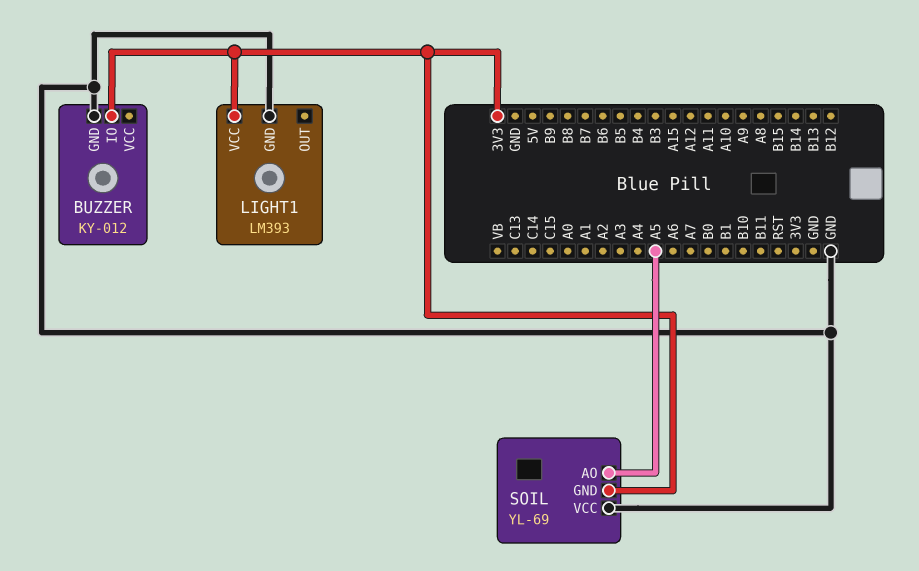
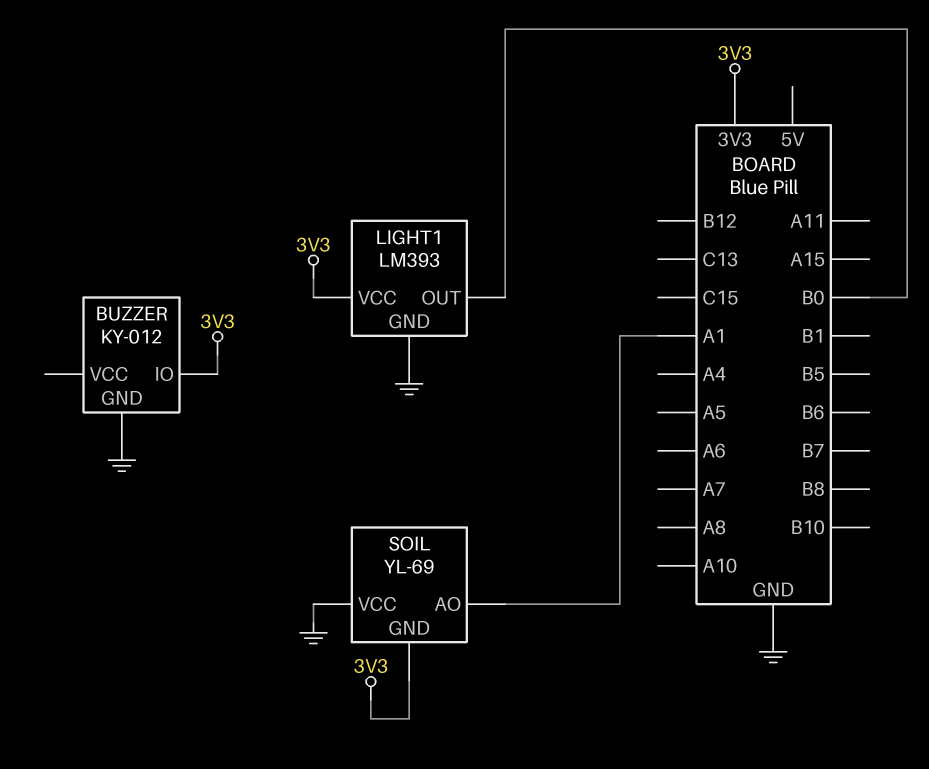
LIGHT1 pin OUT: none -> B0
SOIL pin AO: A5 -> A1

